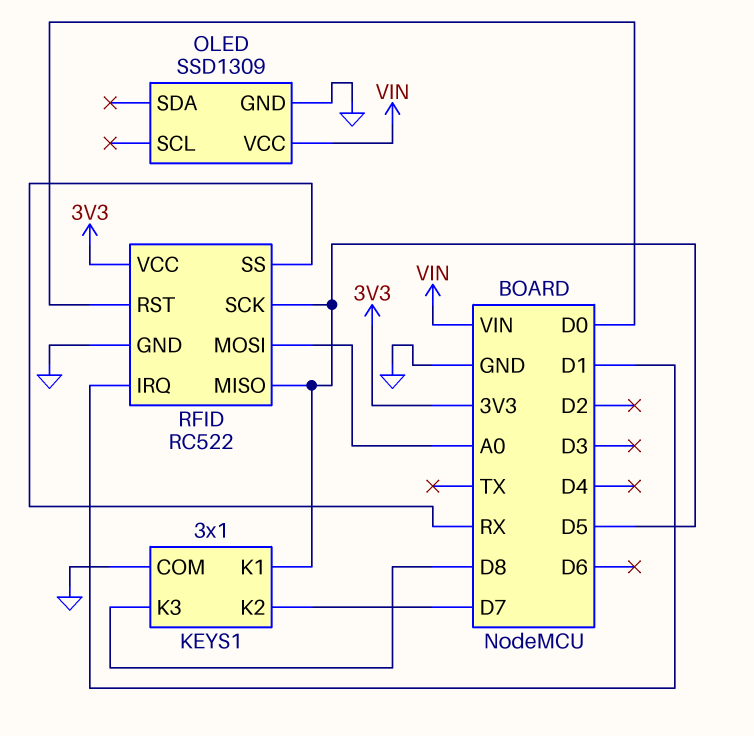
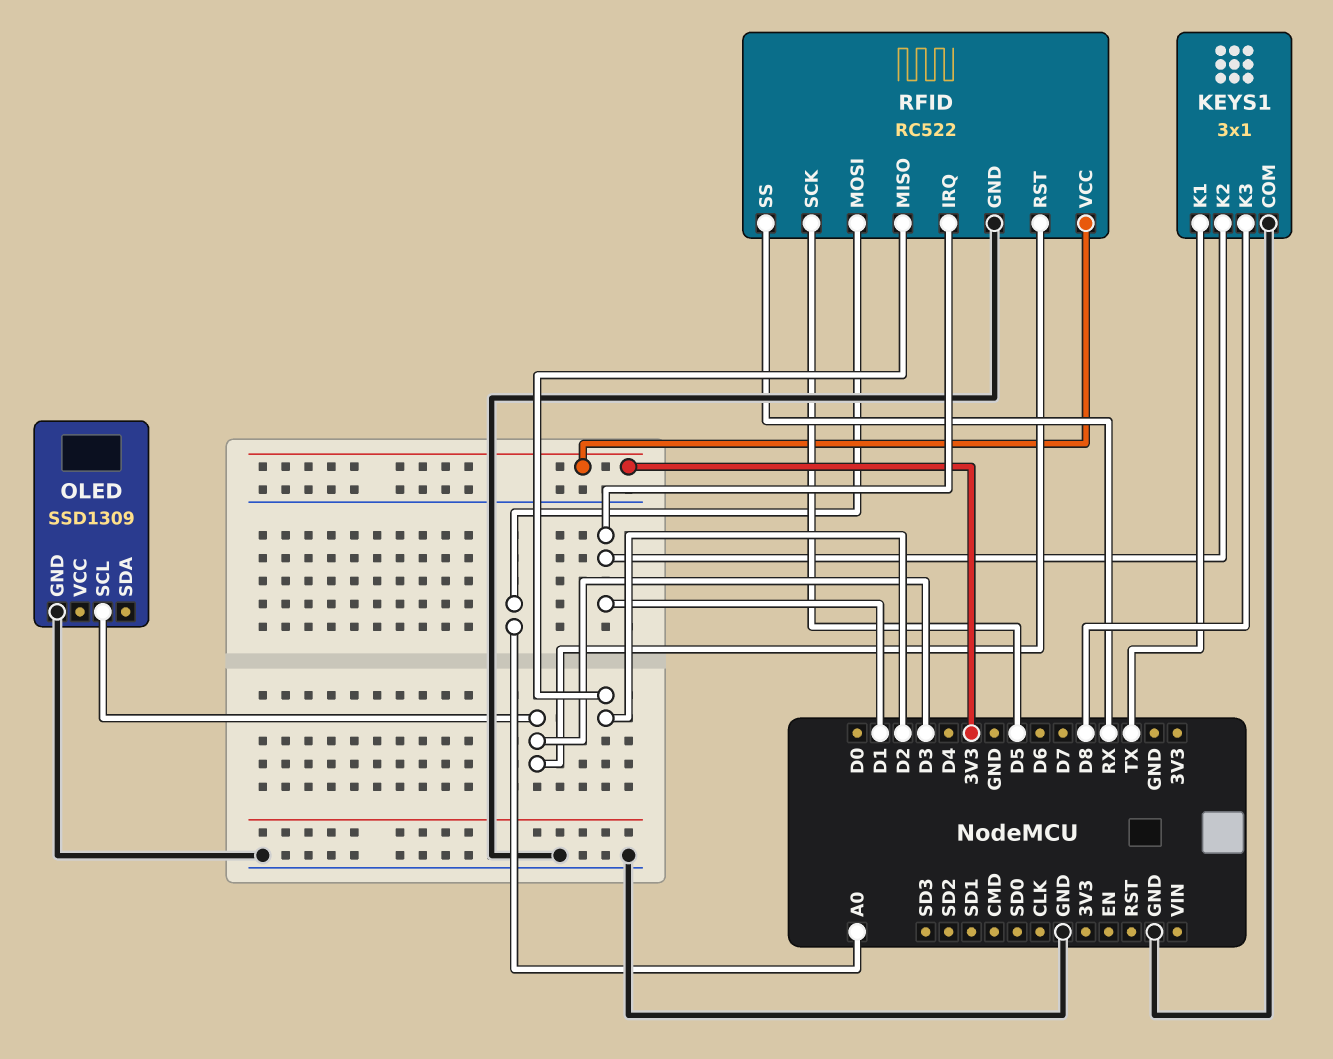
KEYS1 pin K1: D5 -> TX
KEYS1 pin K2: D7 -> D1
OLED pin SCL: none -> D3
OLED pin VCC: VIN -> none
RFID pin MISO: D5 -> D2
RFID pin RST: D0 -> D3

